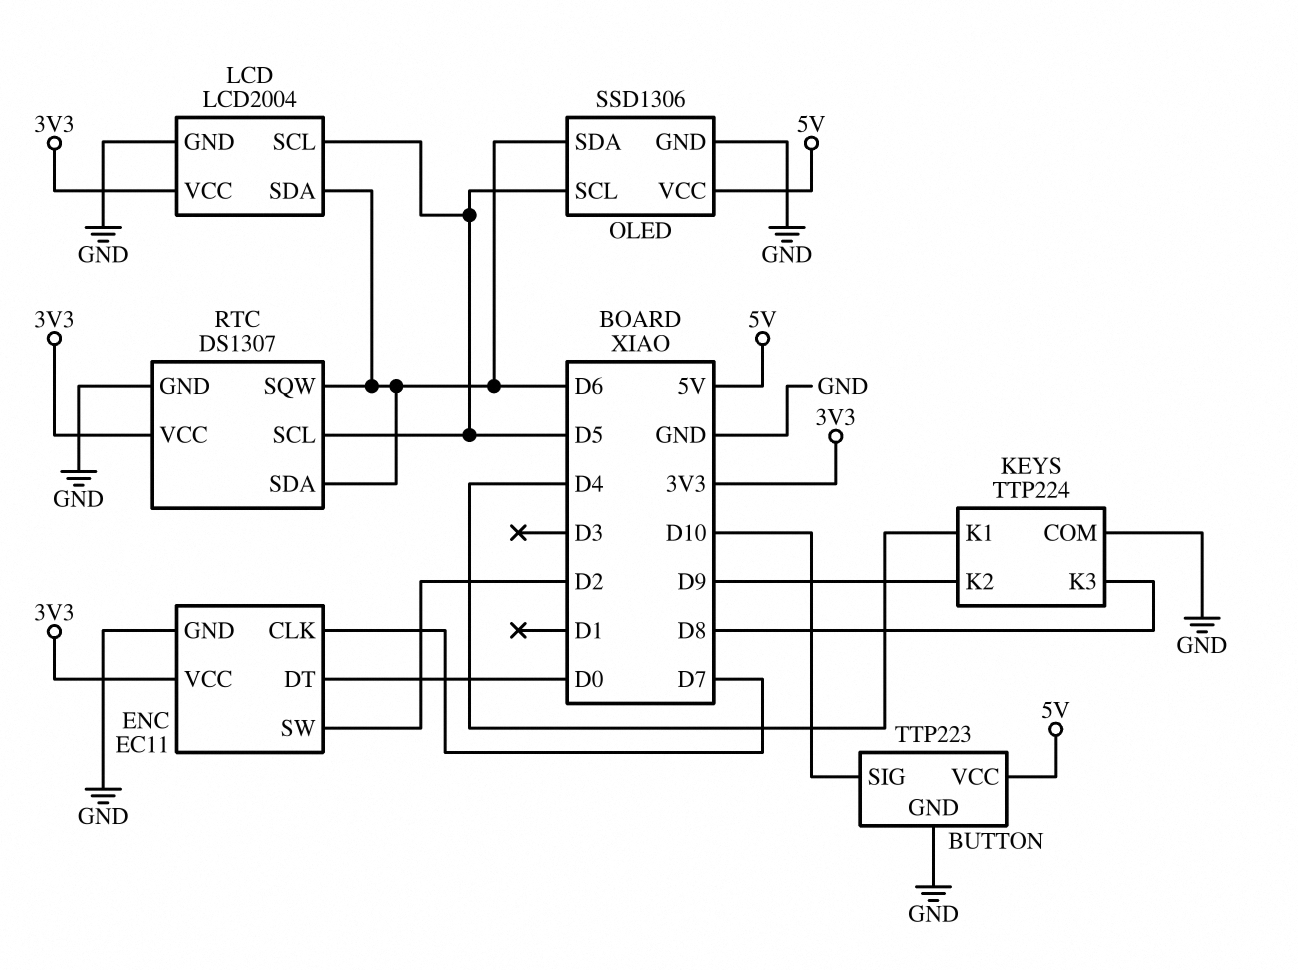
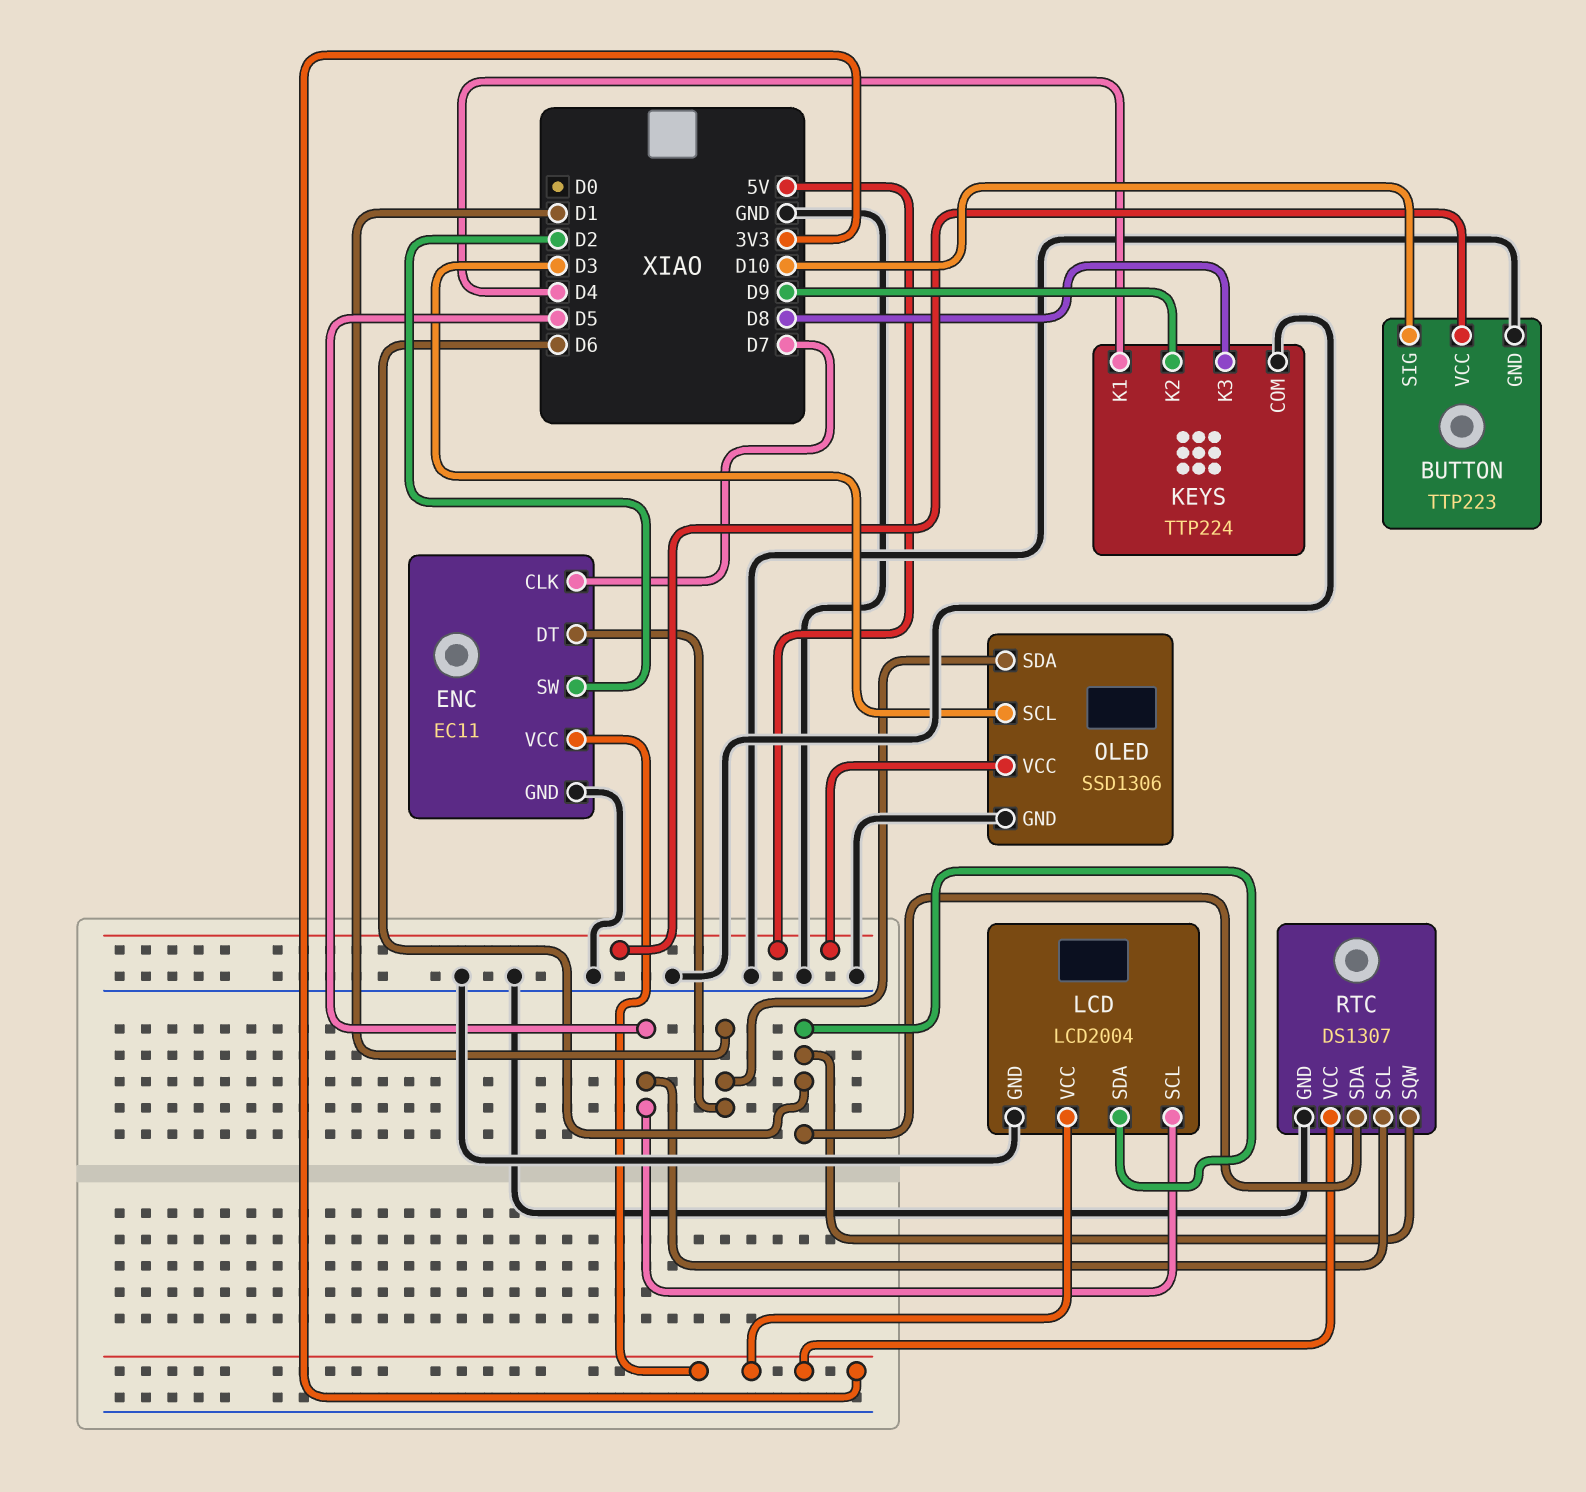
ENC pin DT: D0 -> D1
OLED pin SCL: D5 -> D3
OLED pin SDA: D6 -> D1

